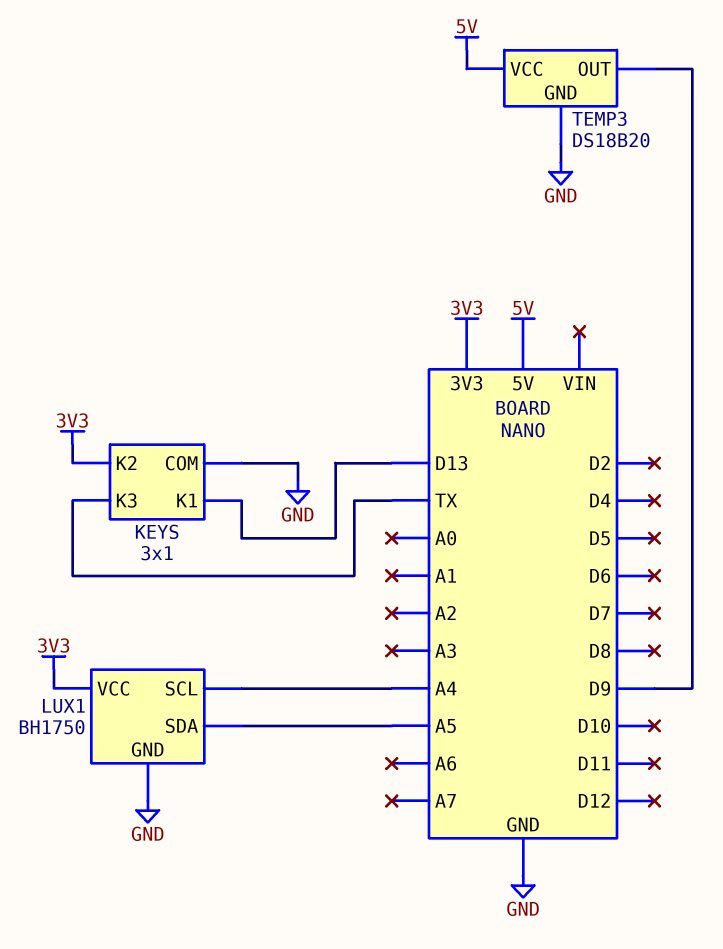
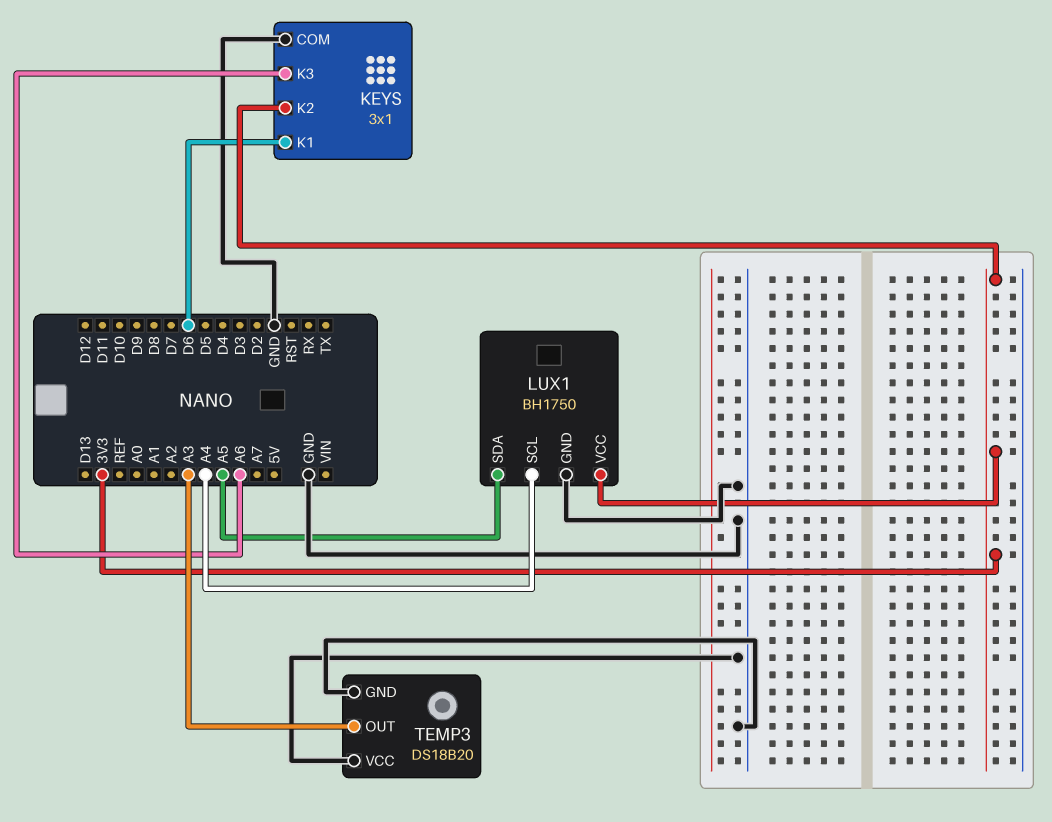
KEYS pin K1: D13 -> D6
KEYS pin K3: TX -> A6
TEMP3 pin OUT: D9 -> A3
TEMP3 pin VCC: 5V -> GND

